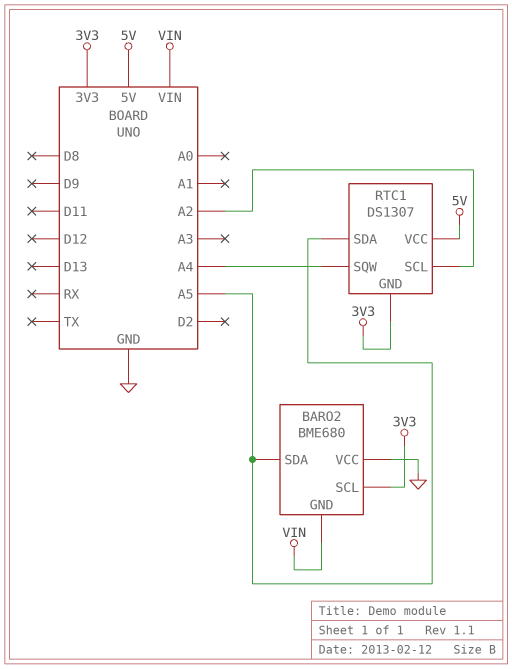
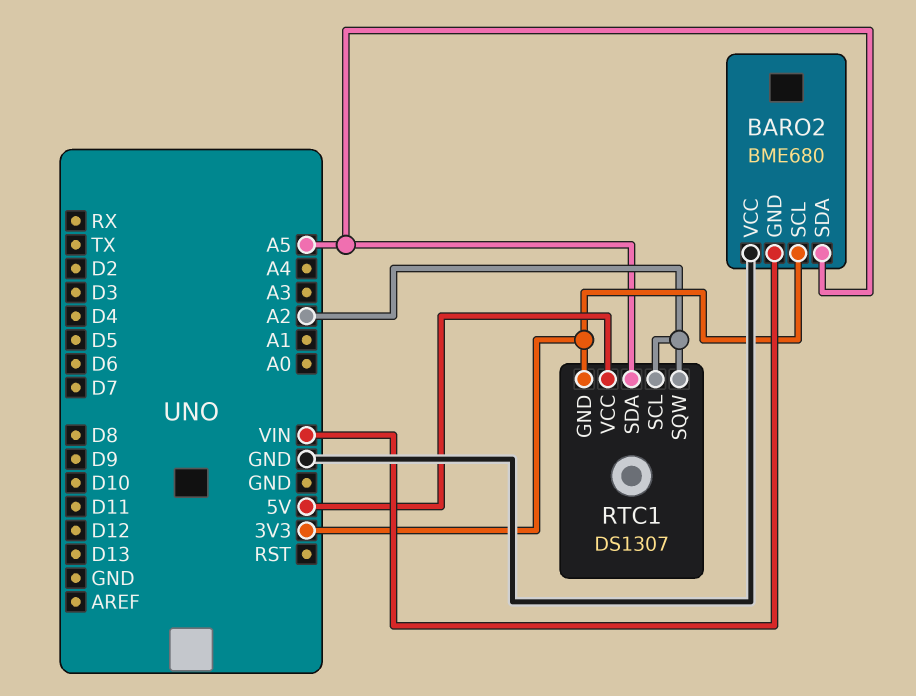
RTC1 pin SQW: A4 -> A2

